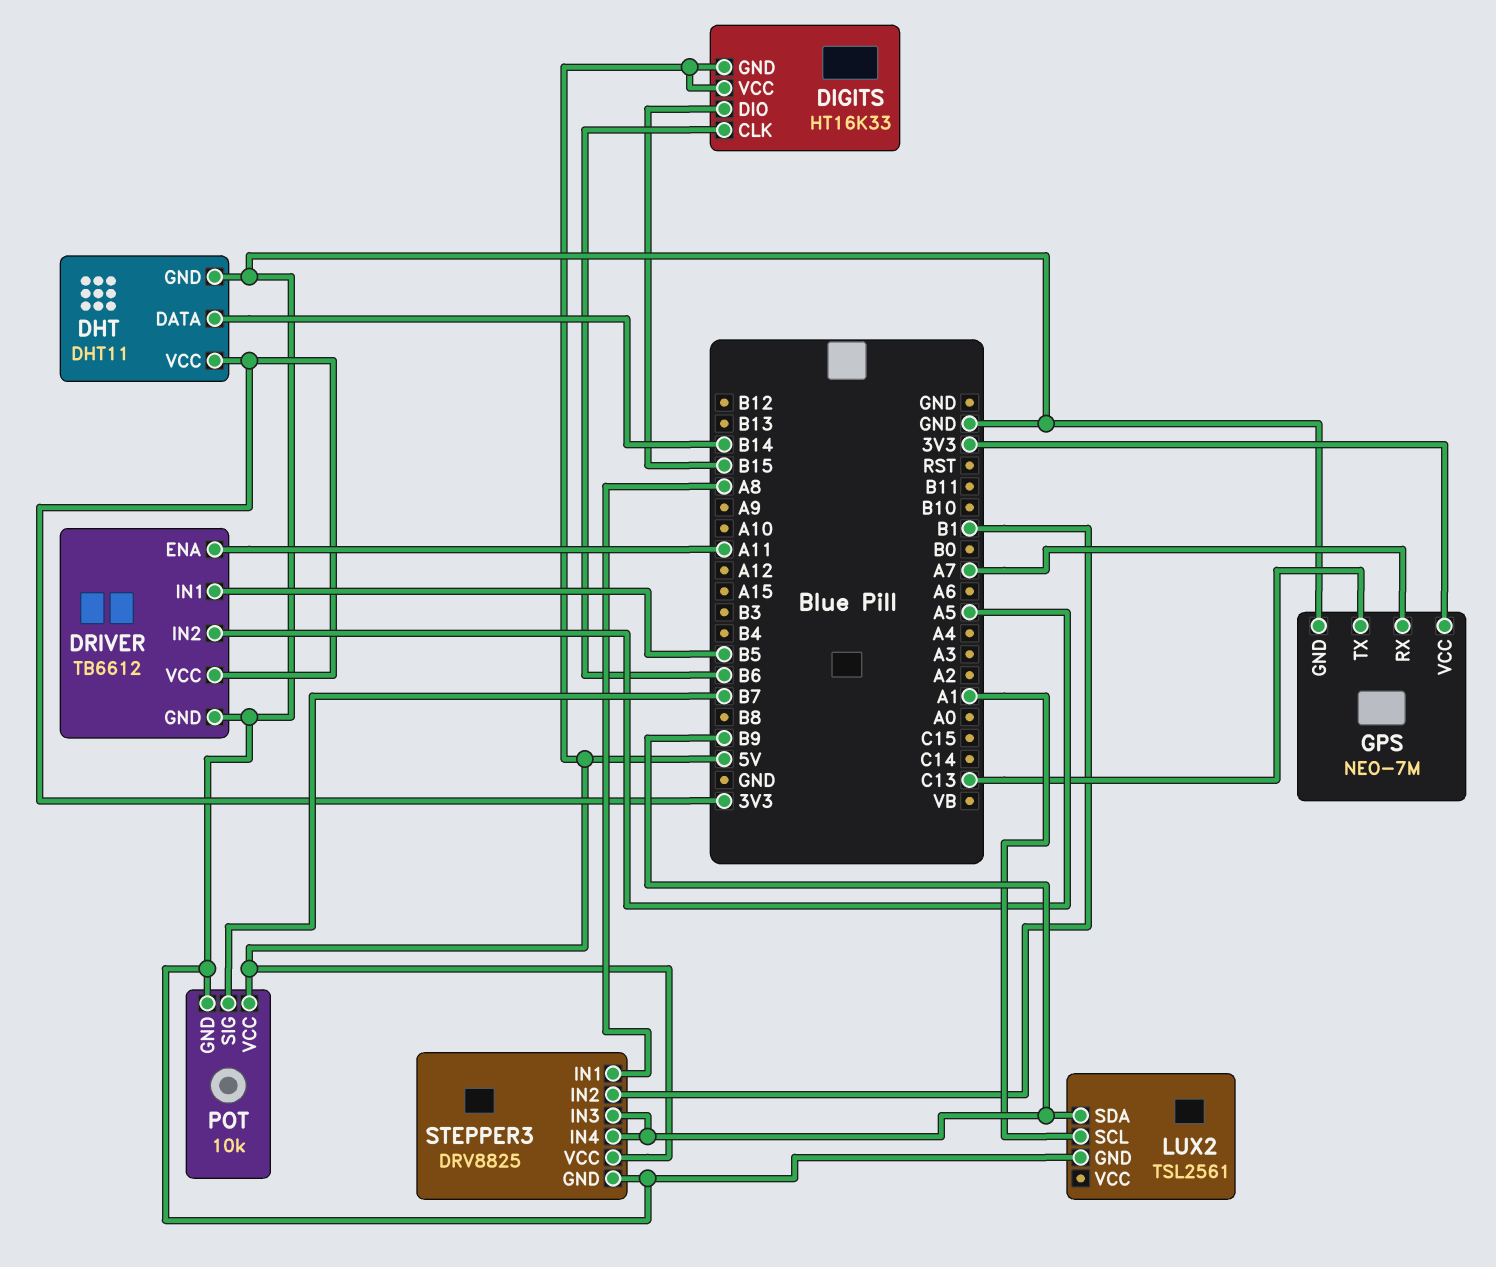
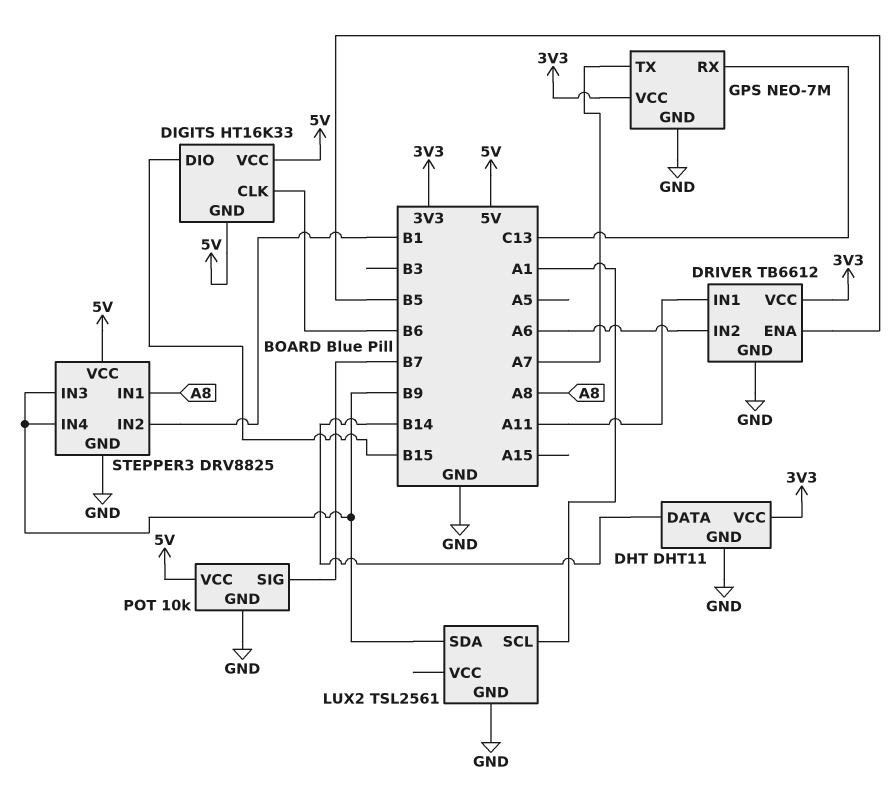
DRIVER pin ENA: A11 -> B5
DRIVER pin IN1: B5 -> A11
DRIVER pin IN2: A5 -> A6
GPS pin RX: A7 -> C13
GPS pin TX: C13 -> A7

